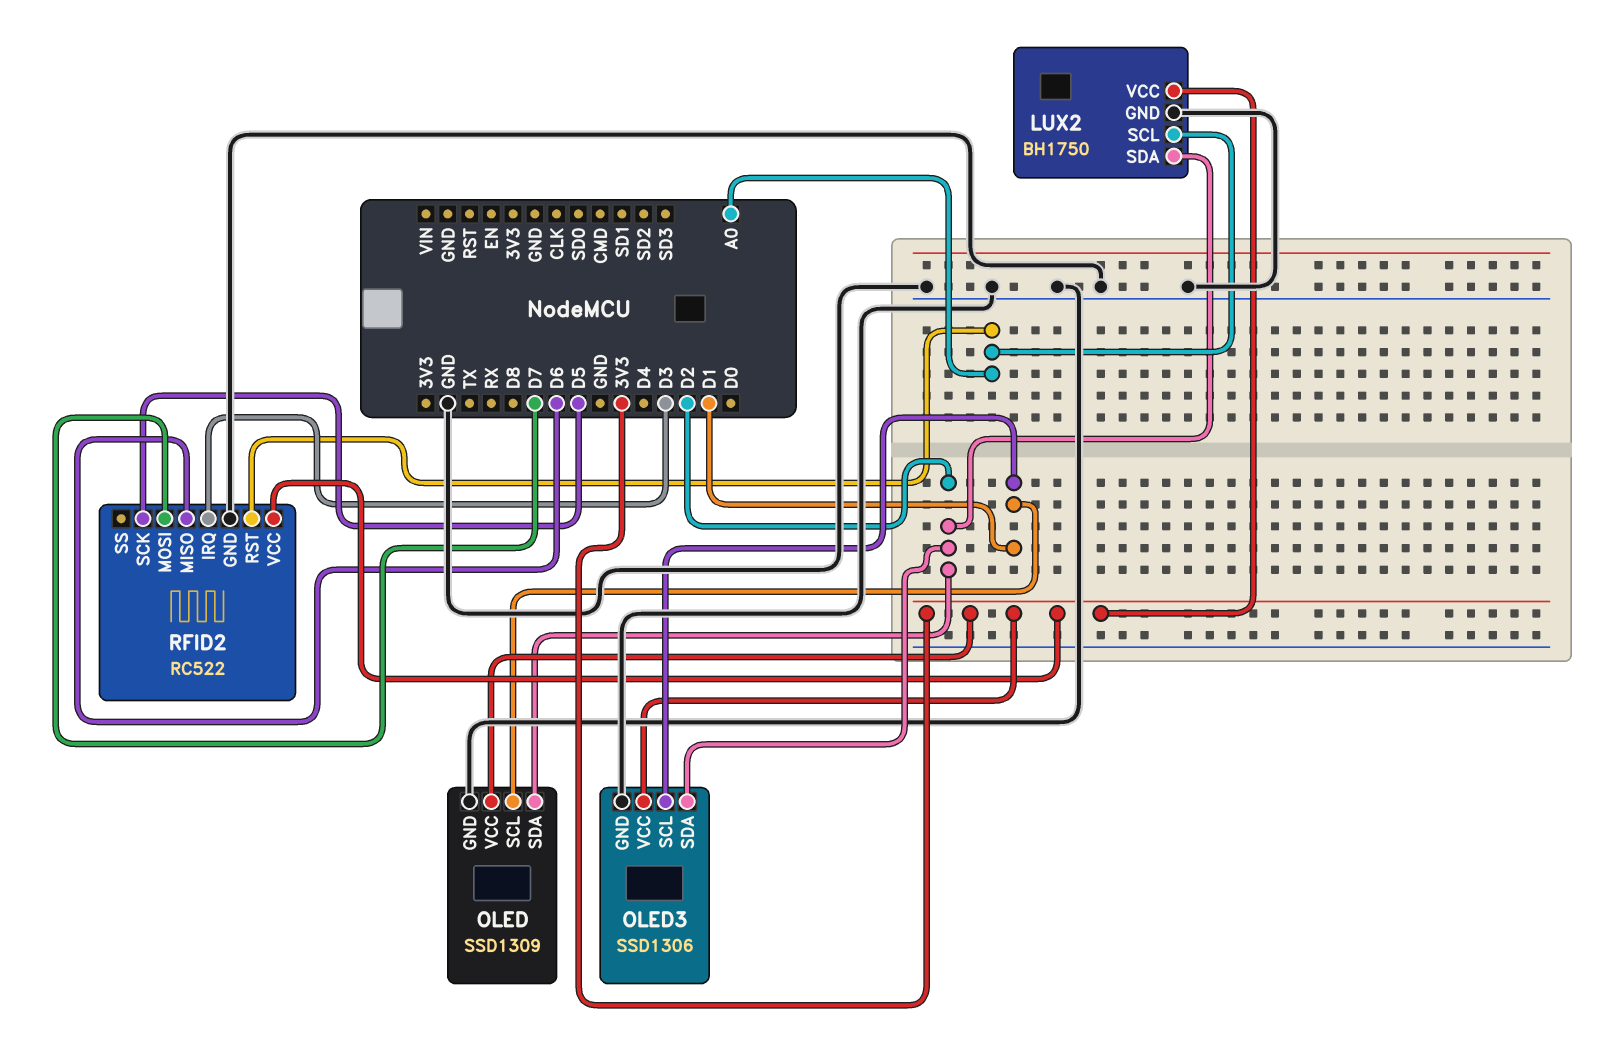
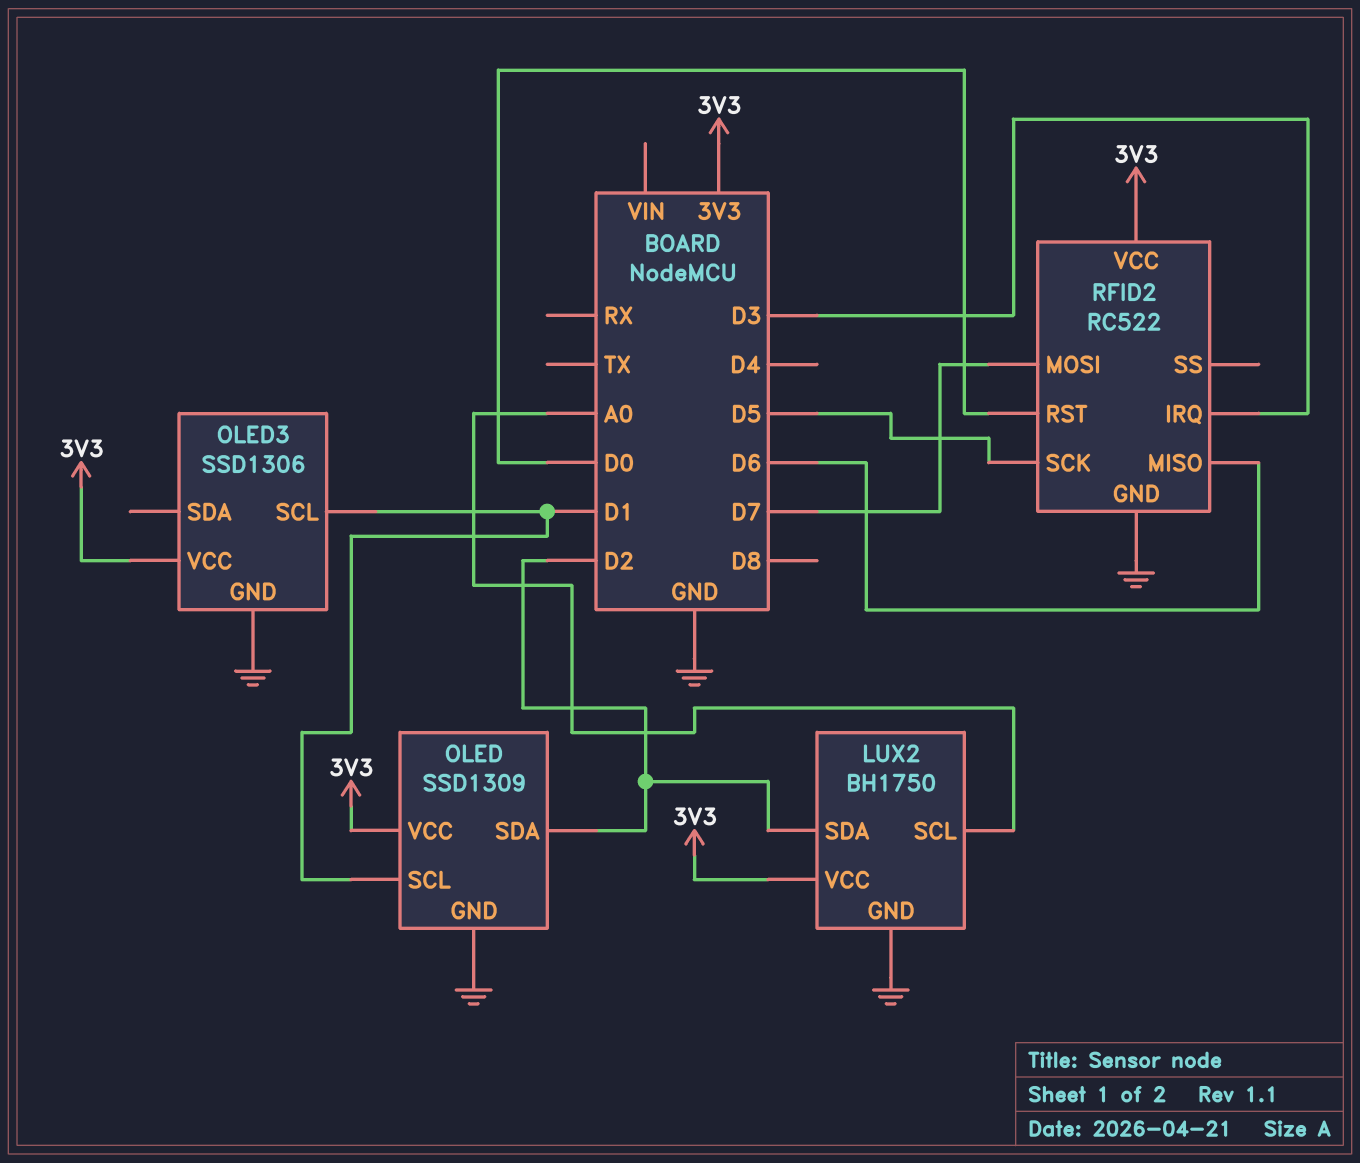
OLED3 pin SDA: D2 -> none
RFID2 pin RST: A0 -> D0

